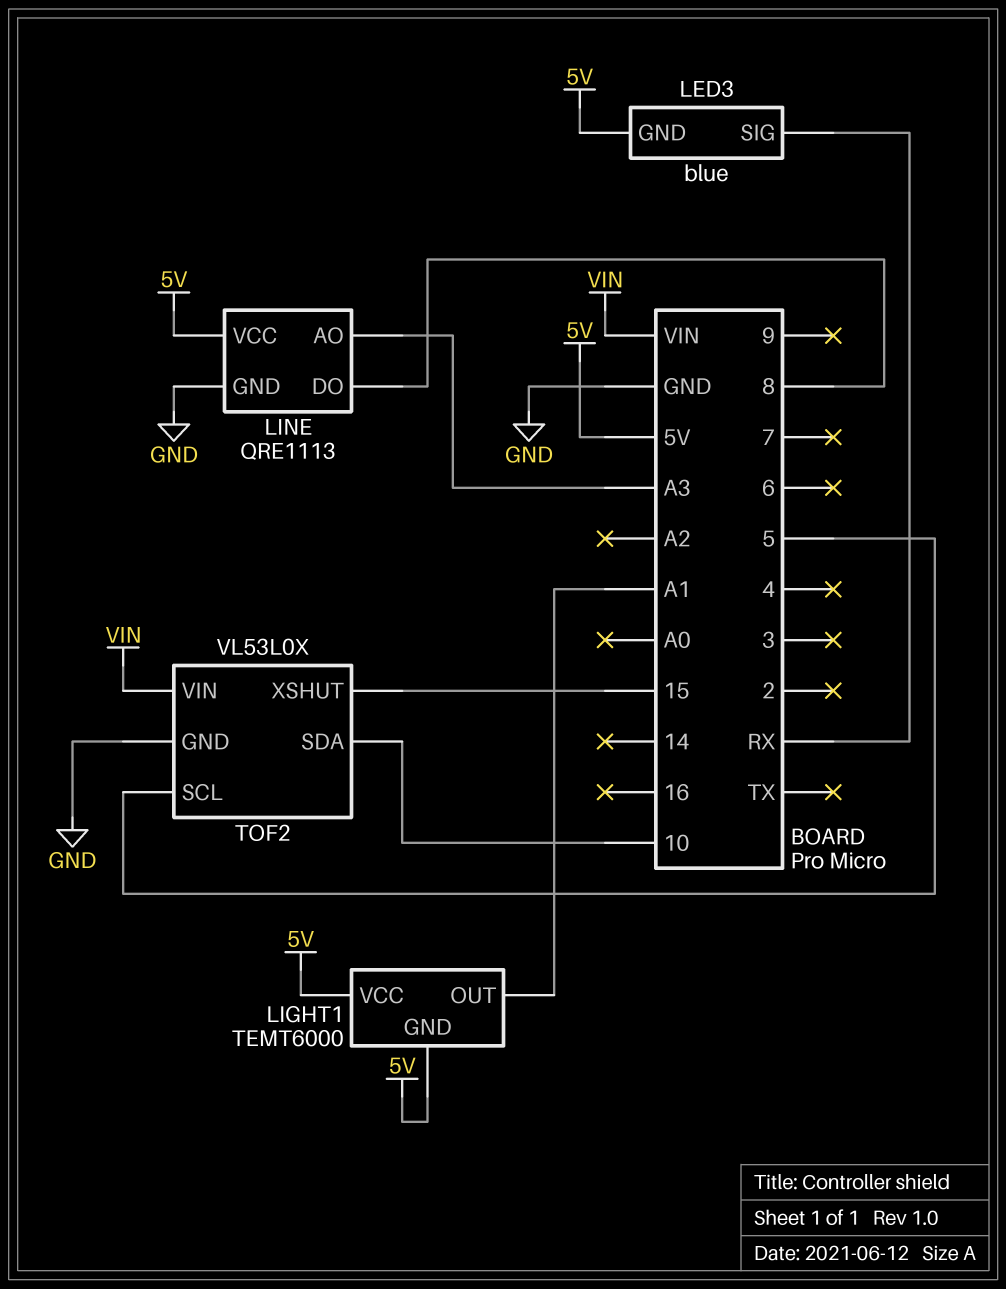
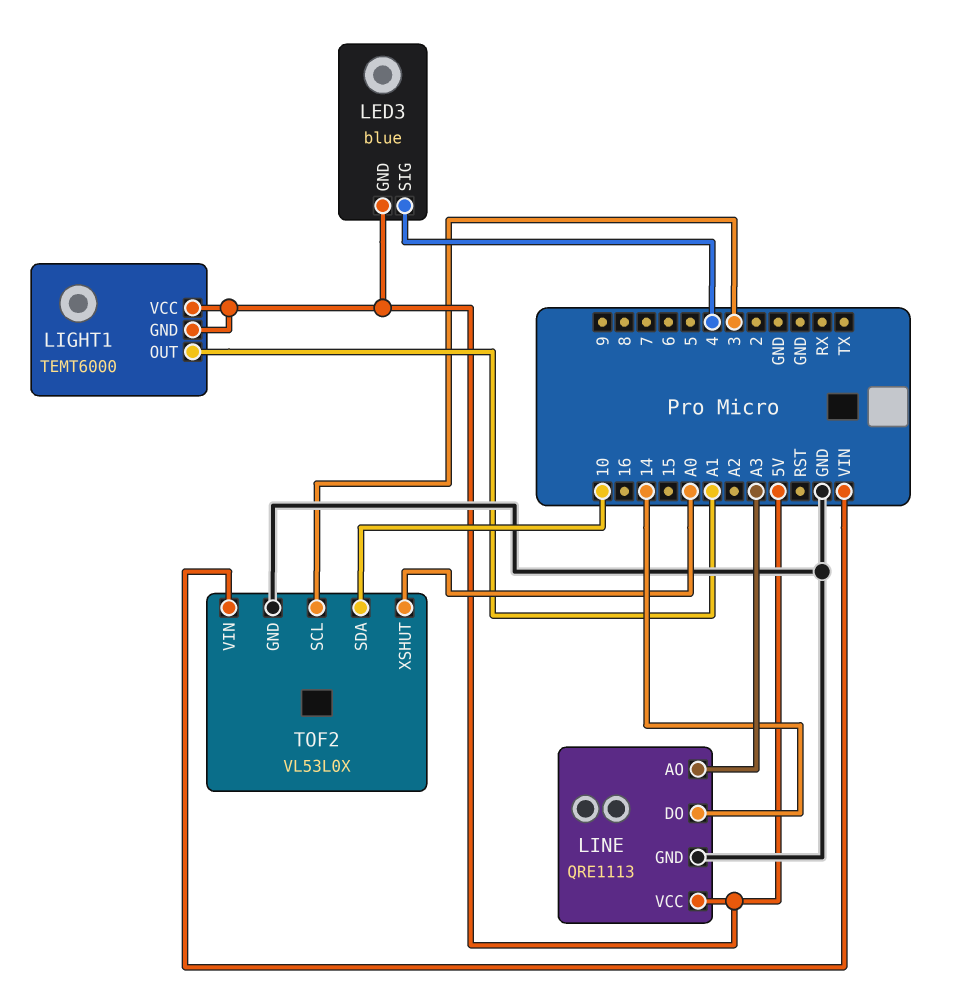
LED3 pin SIG: RX -> 4
LINE pin DO: 8 -> 14
TOF2 pin SCL: 5 -> 3
TOF2 pin XSHUT: 15 -> A0

